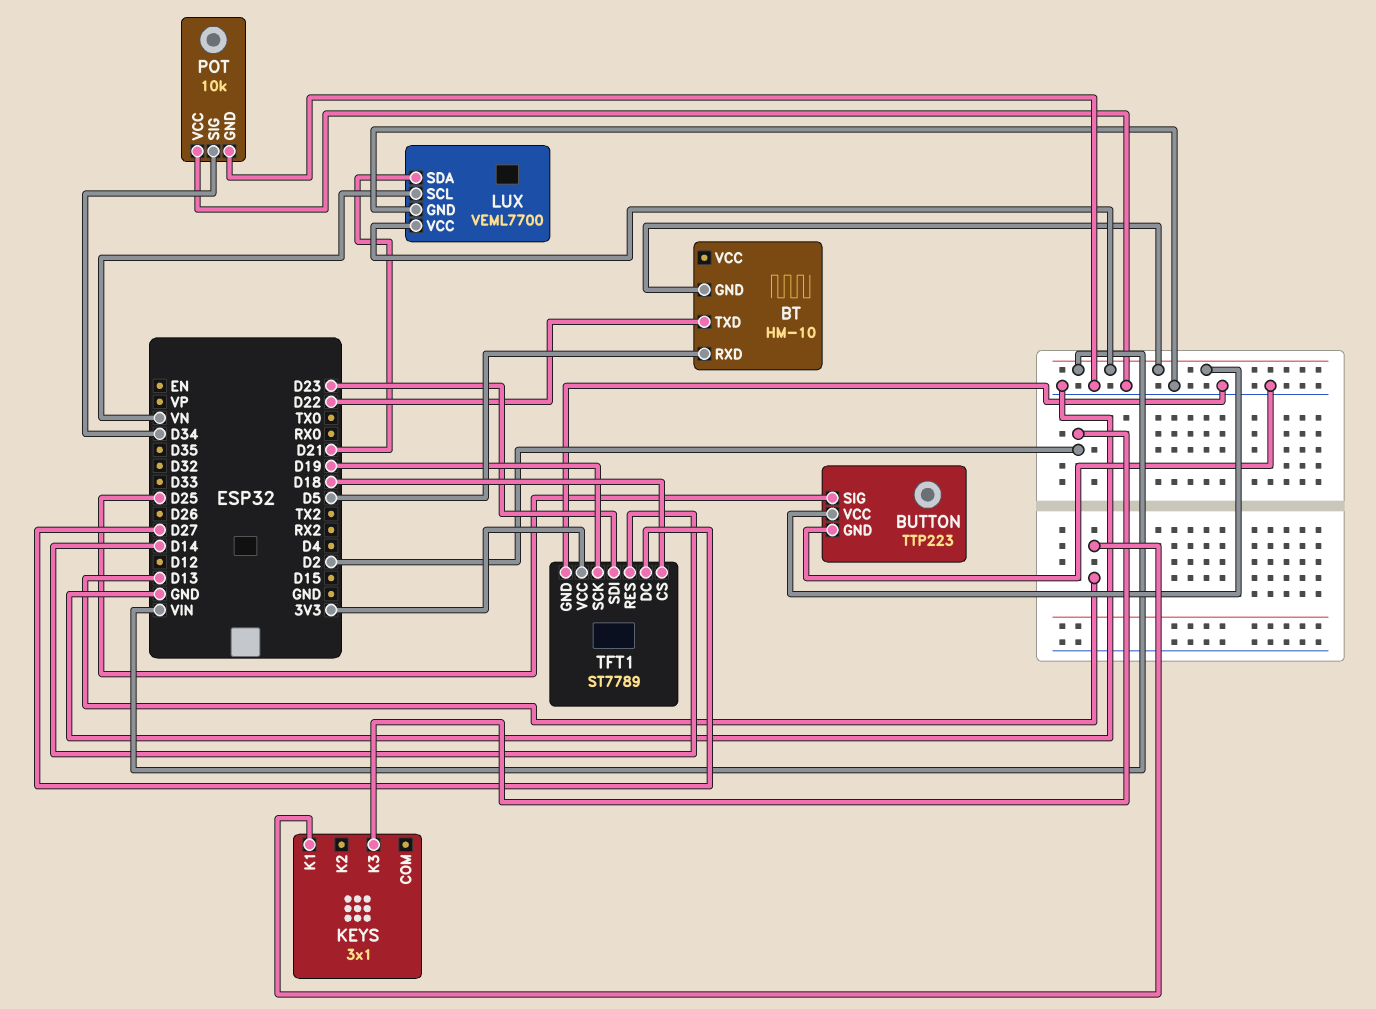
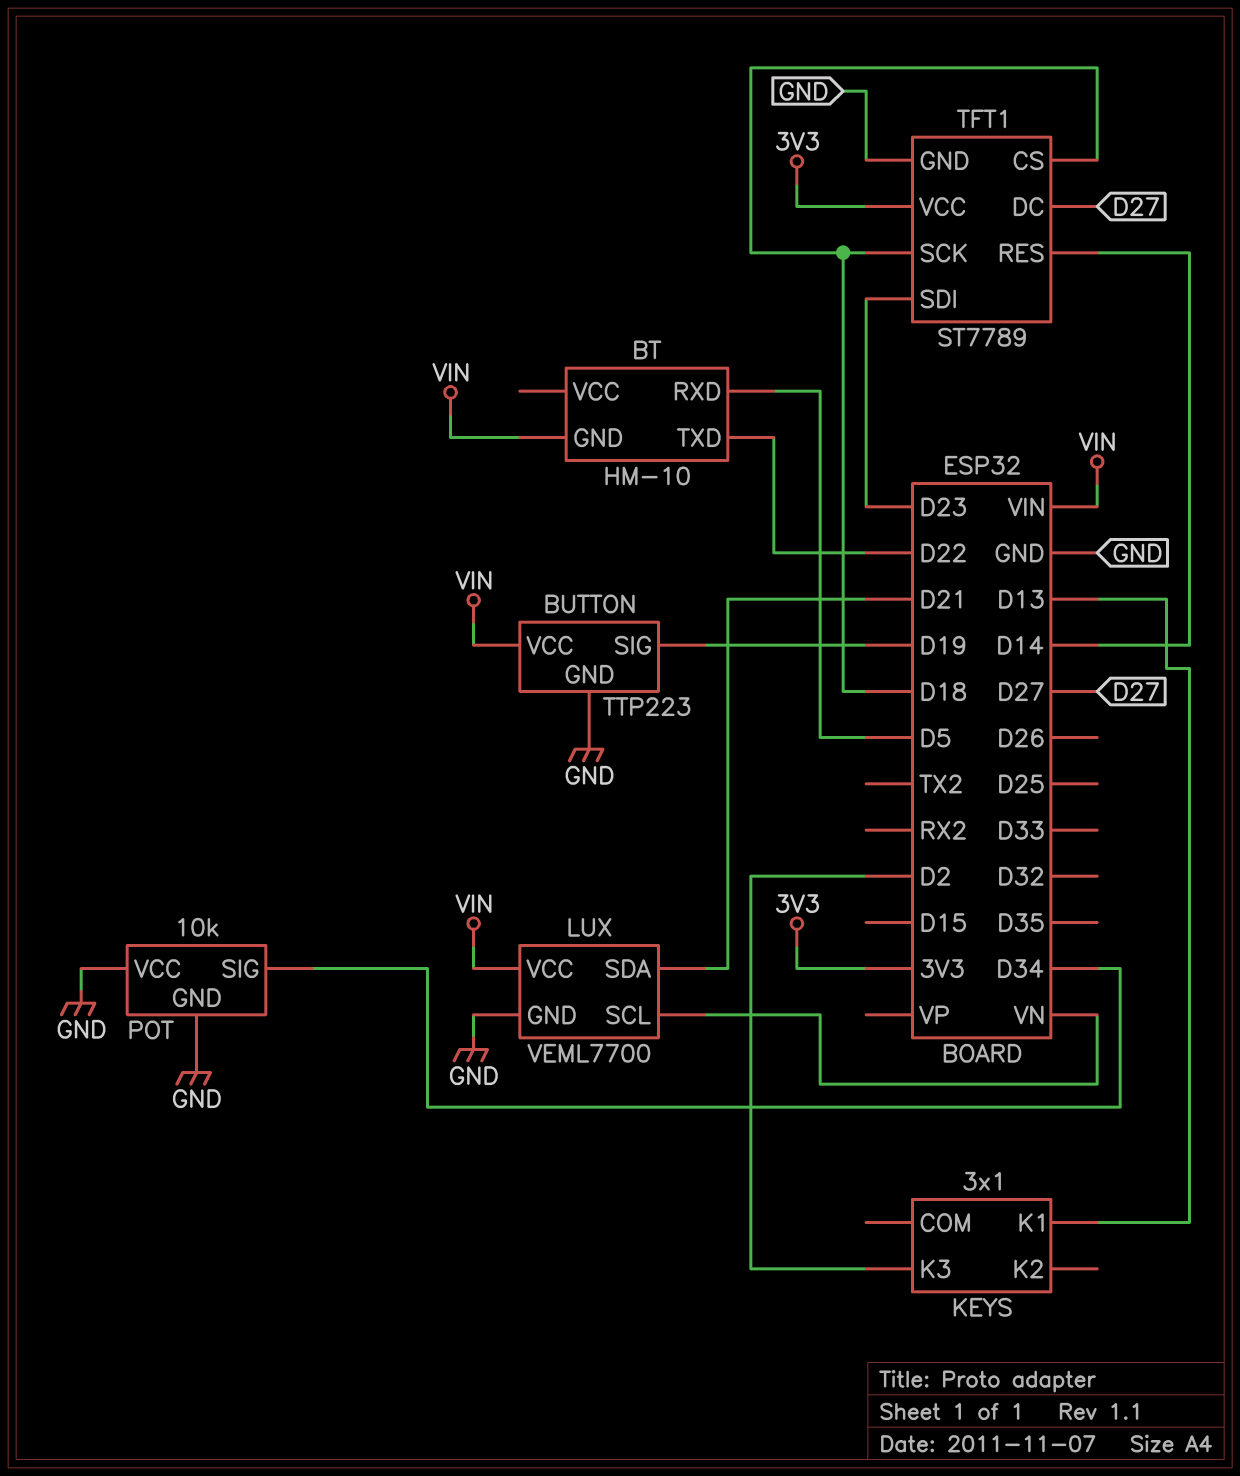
BUTTON pin SIG: D25 -> D19
TFT1 pin SCK: D19 -> D18

